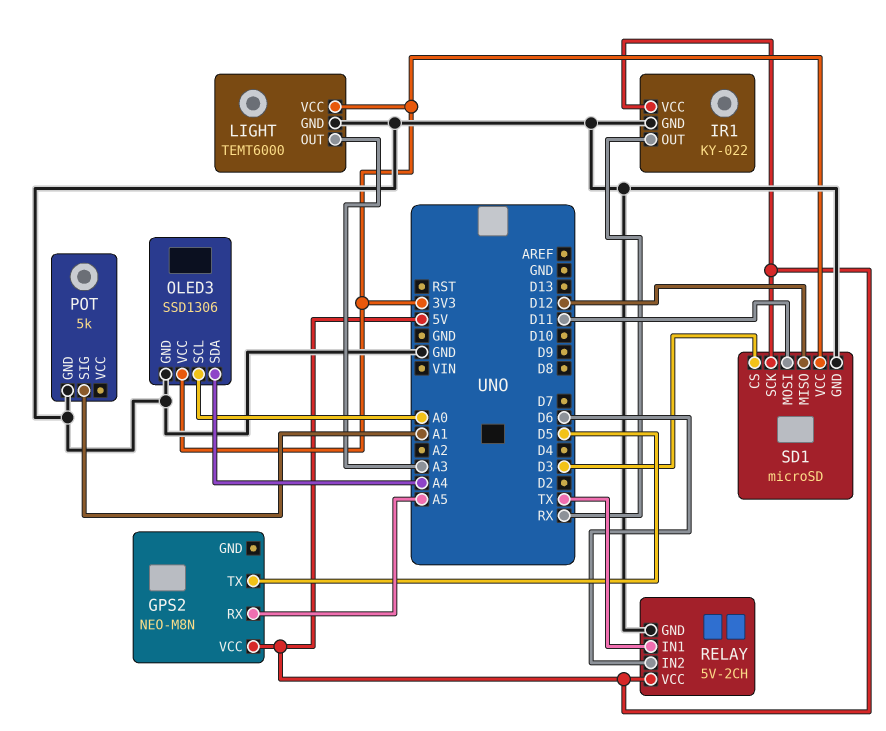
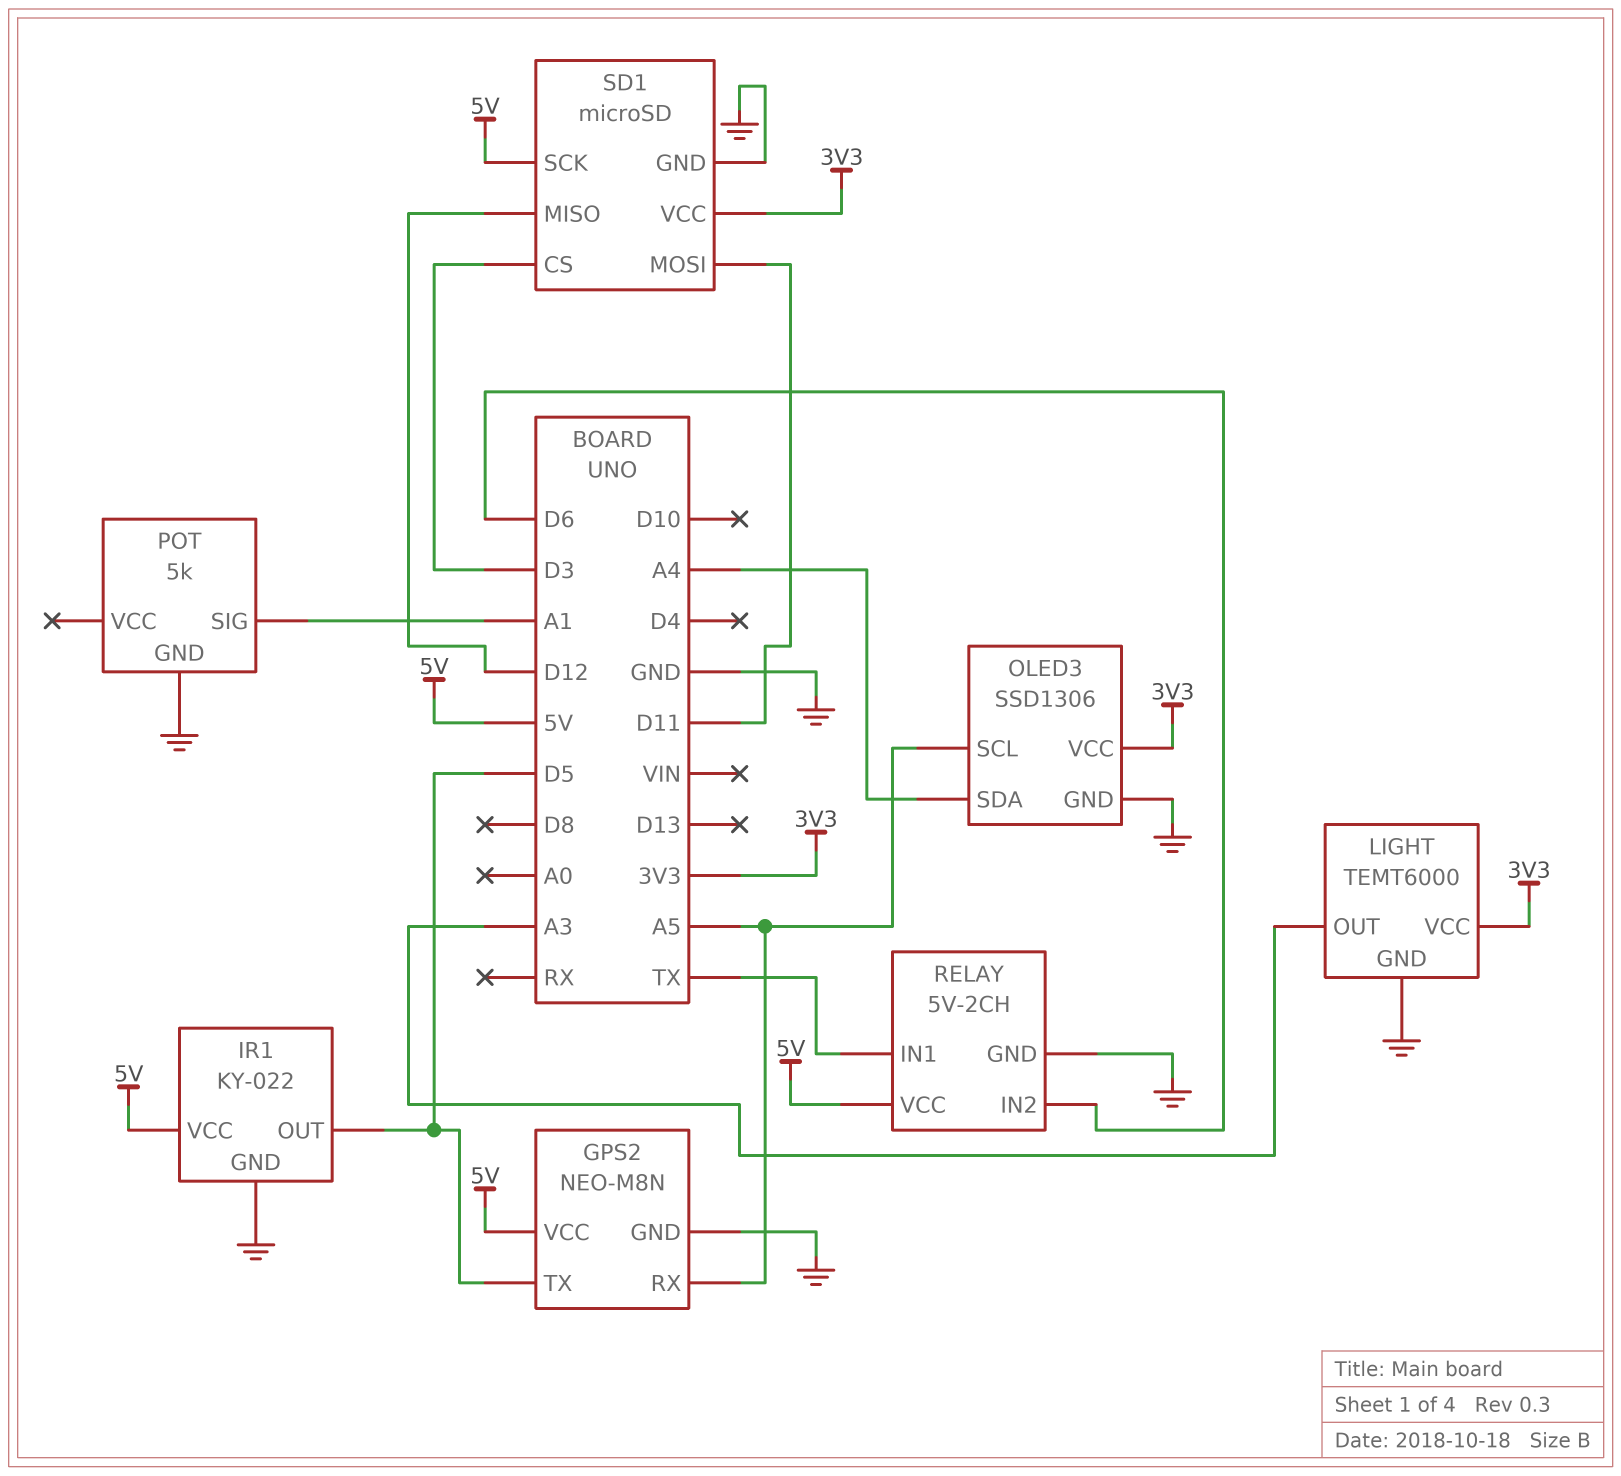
GPS2 pin GND: none -> GND
IR1 pin OUT: RX -> D5
OLED3 pin SCL: A0 -> A5

